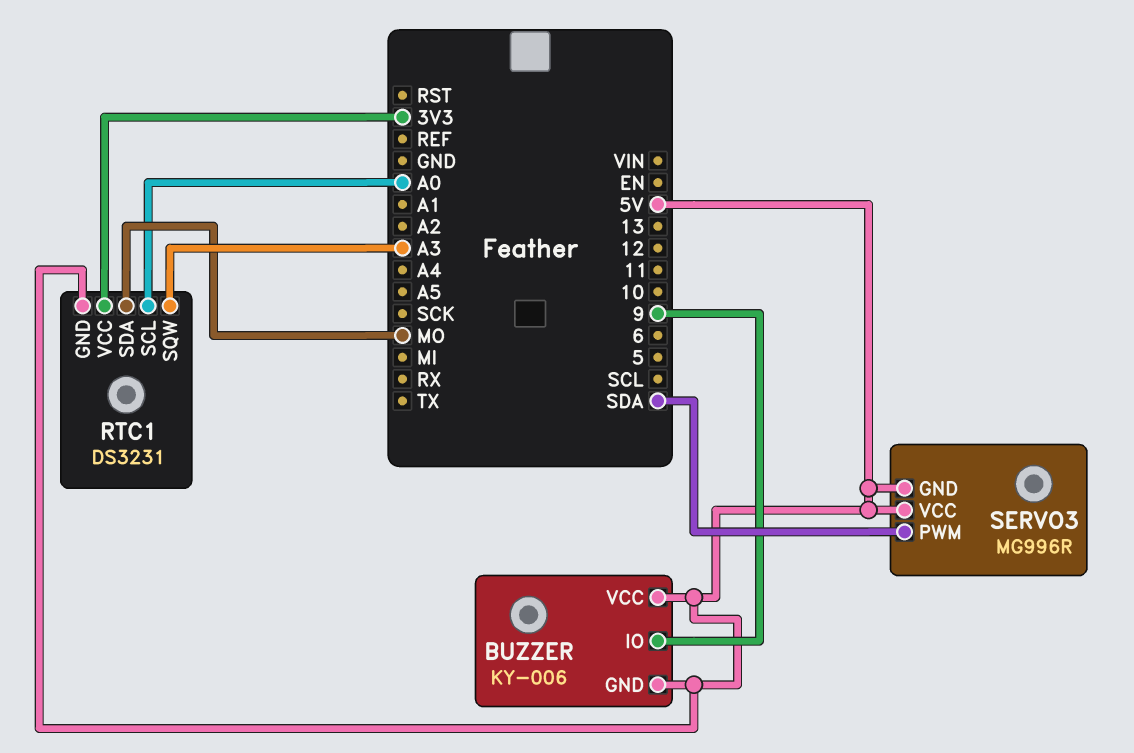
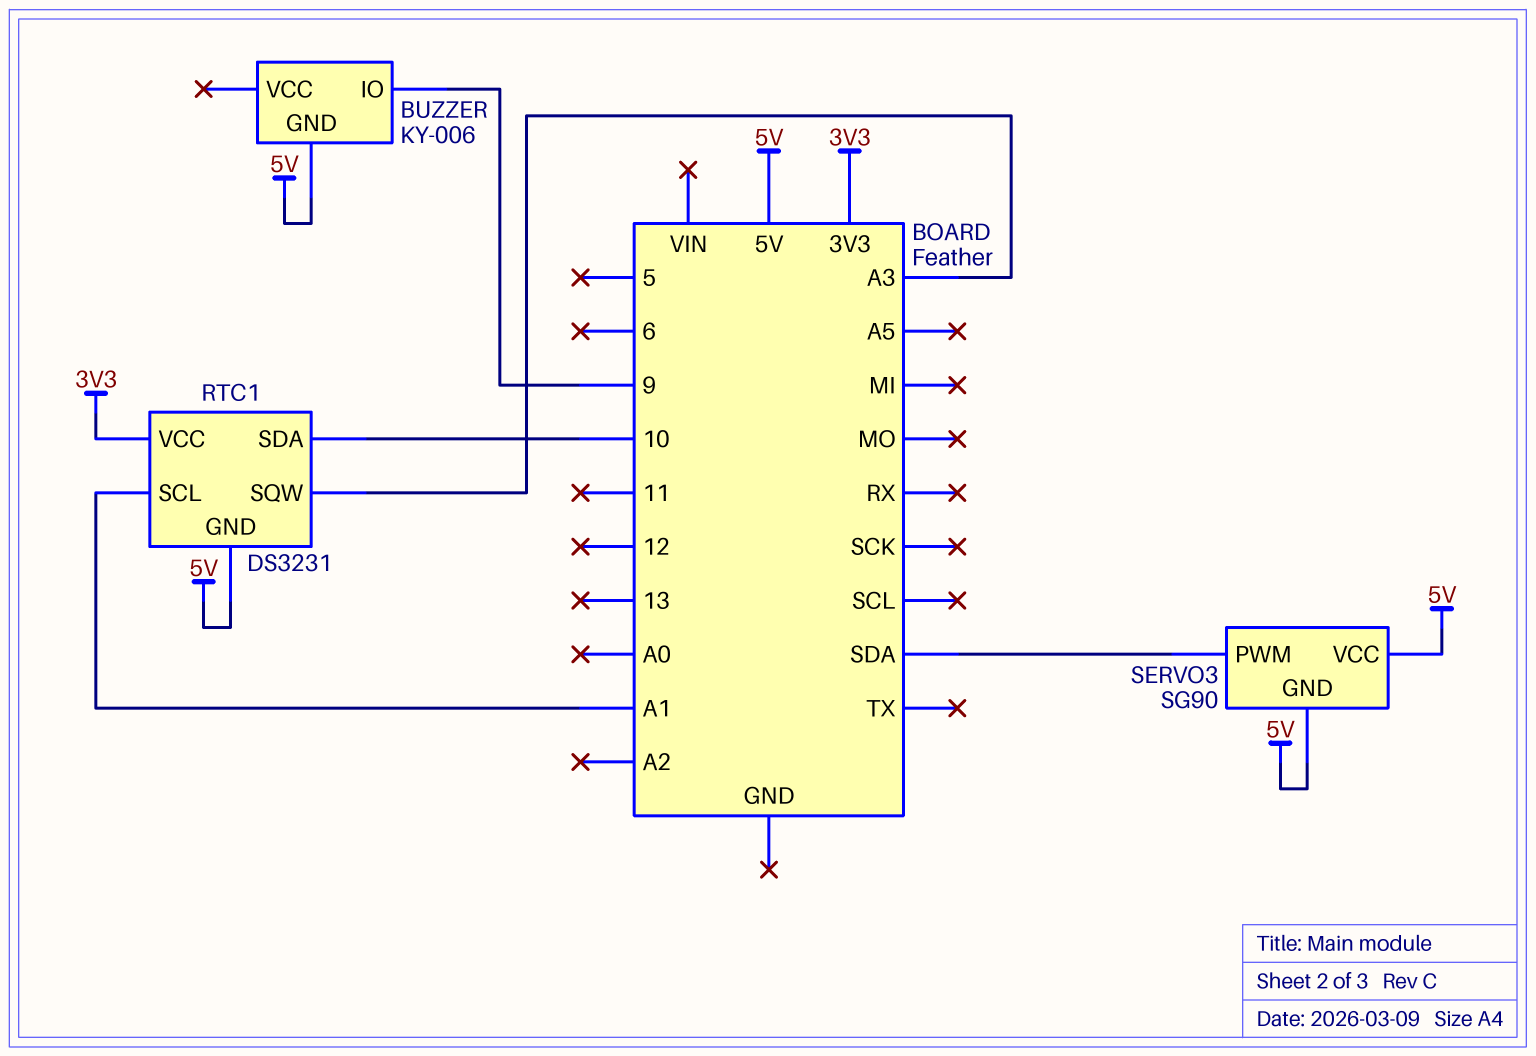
BUZZER pin VCC: 5V -> none
RTC1 pin SCL: A0 -> A1
RTC1 pin SDA: MO -> 10
SERVO3: MG996R -> SG90

